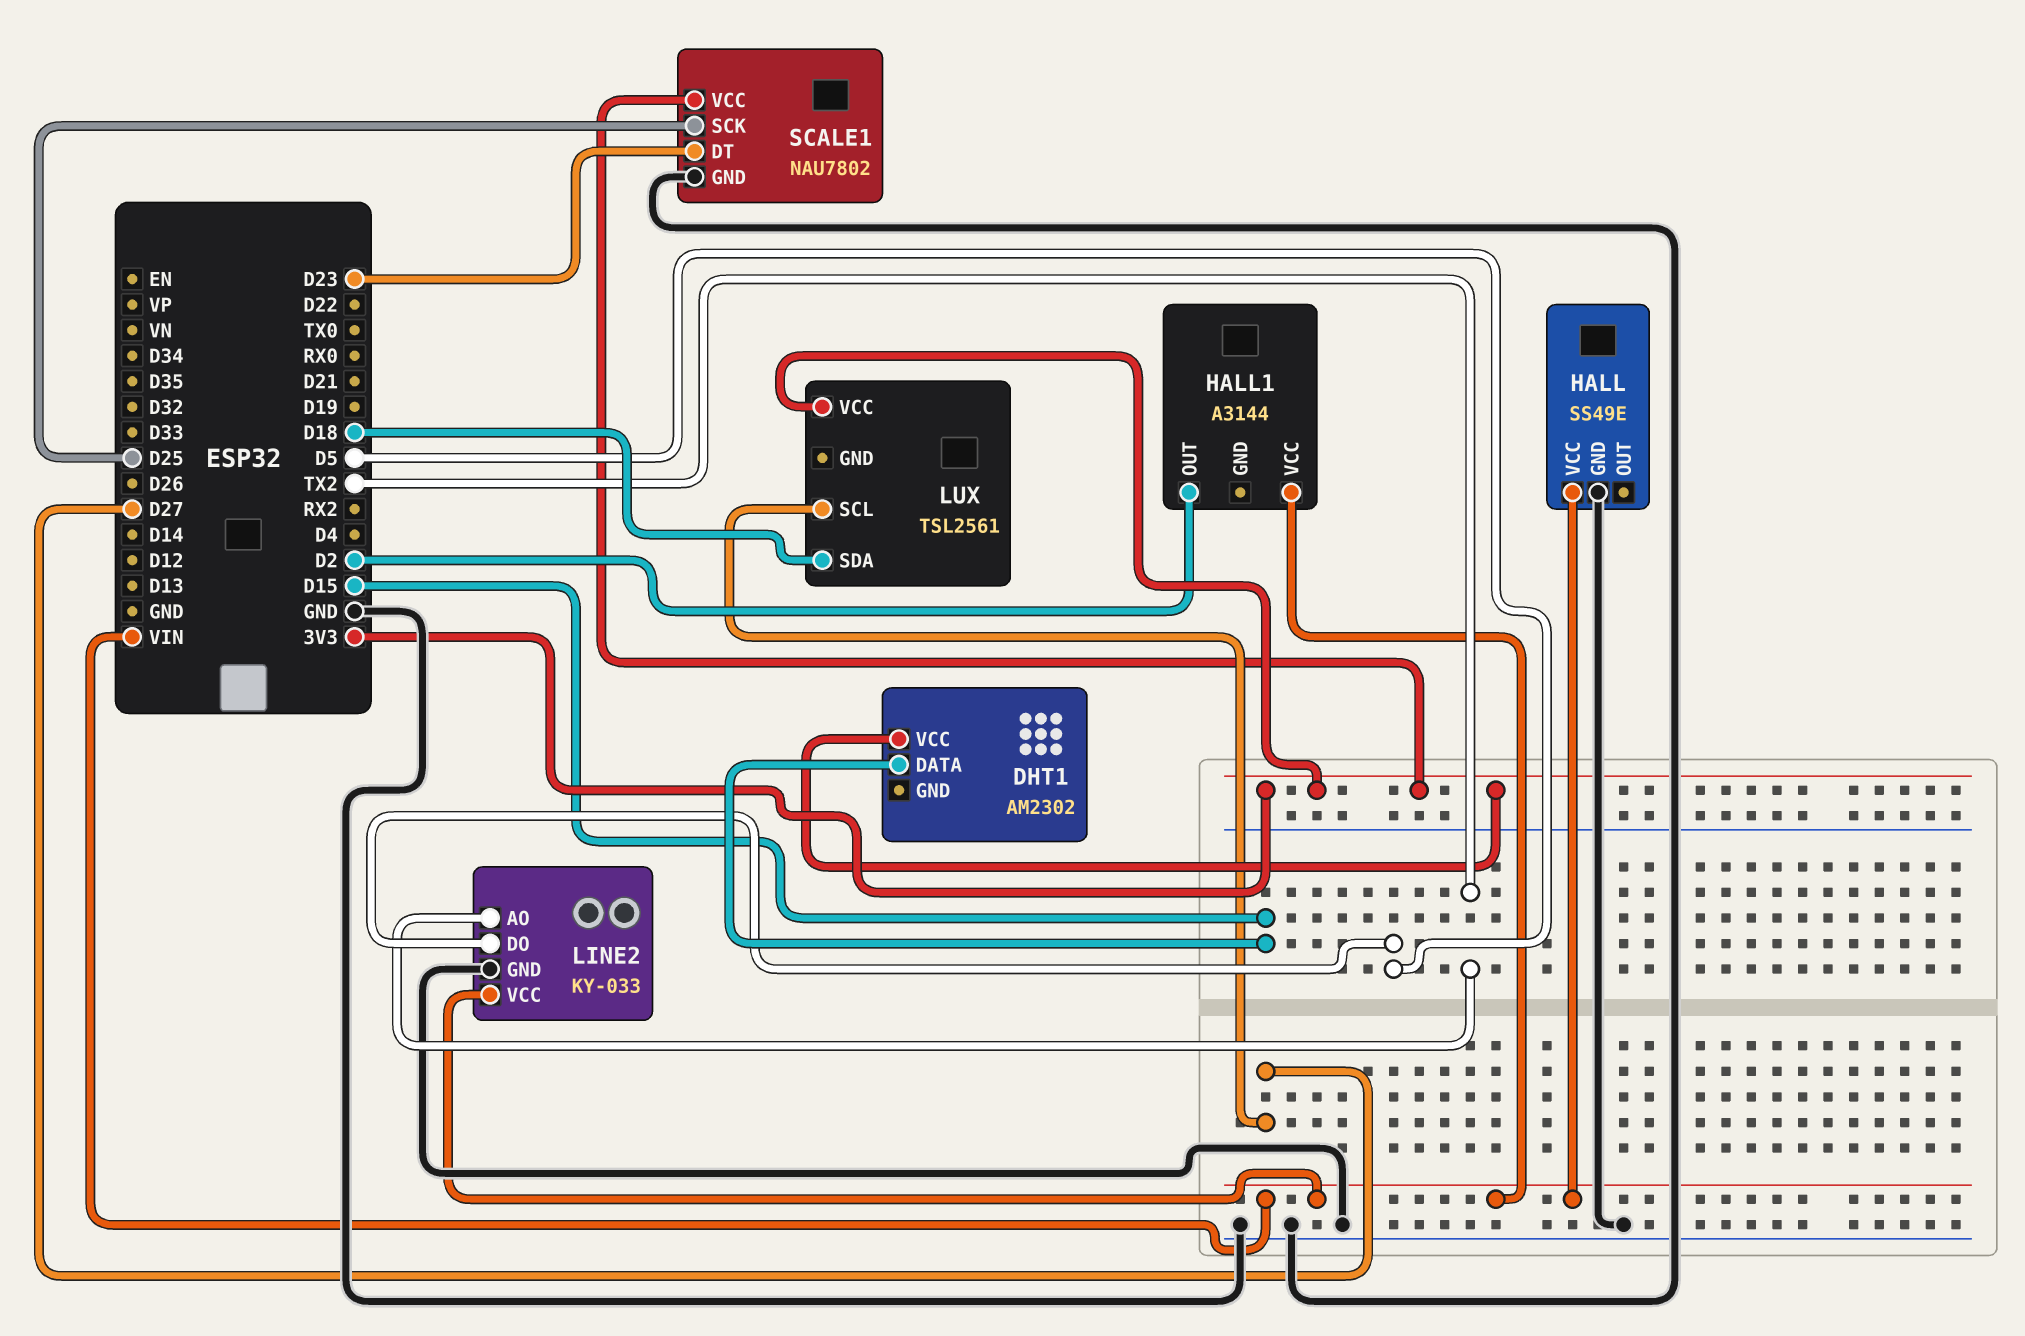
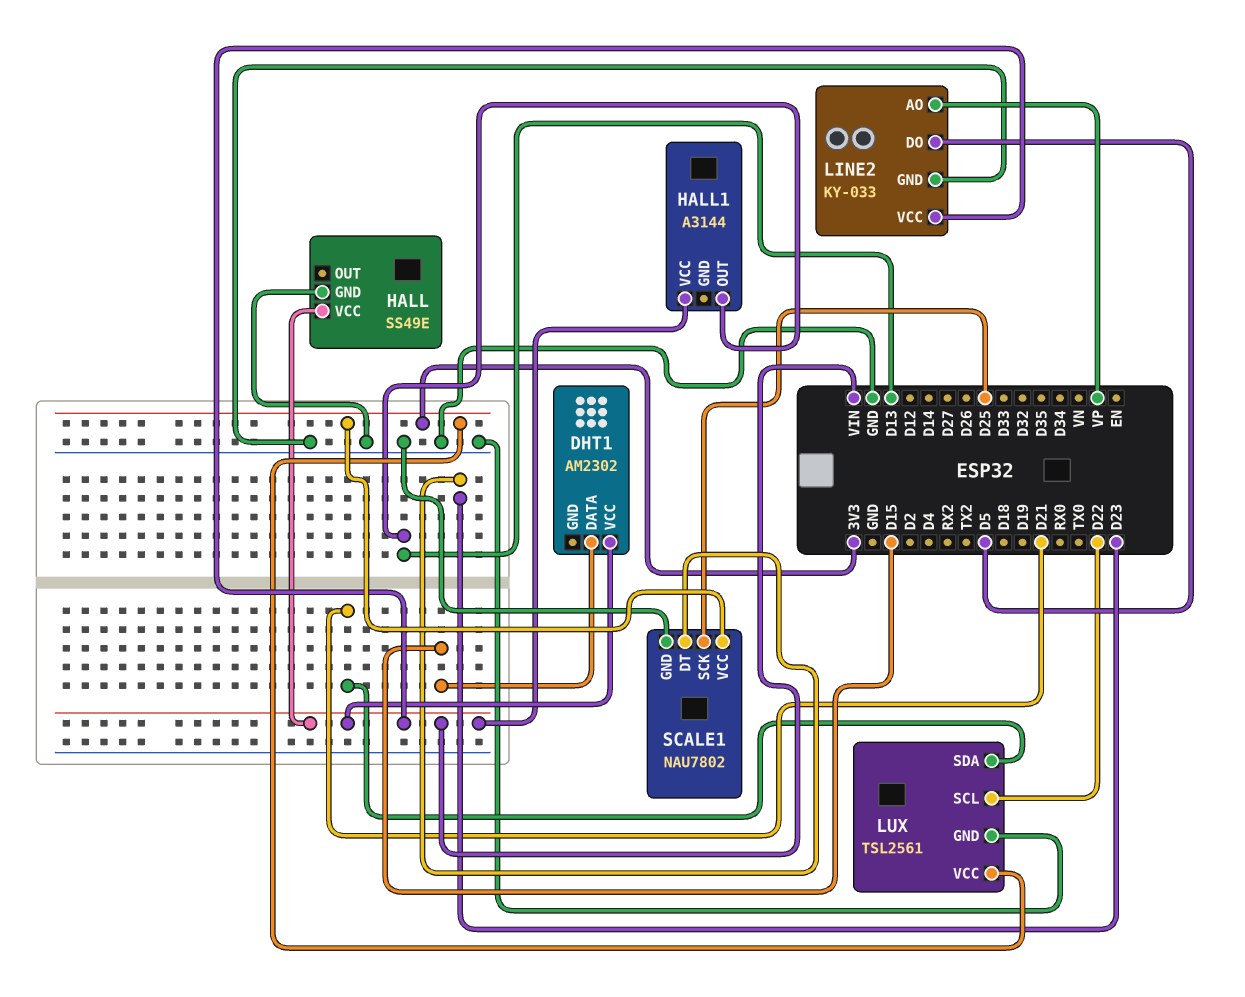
DHT1 pin VCC: 3V3 -> VIN
HALL1 pin OUT: D2 -> D13
LINE2 pin AO: TX2 -> VP
LUX pin GND: none -> GND
LUX pin SCL: D27 -> D22
LUX pin SDA: D18 -> D21

